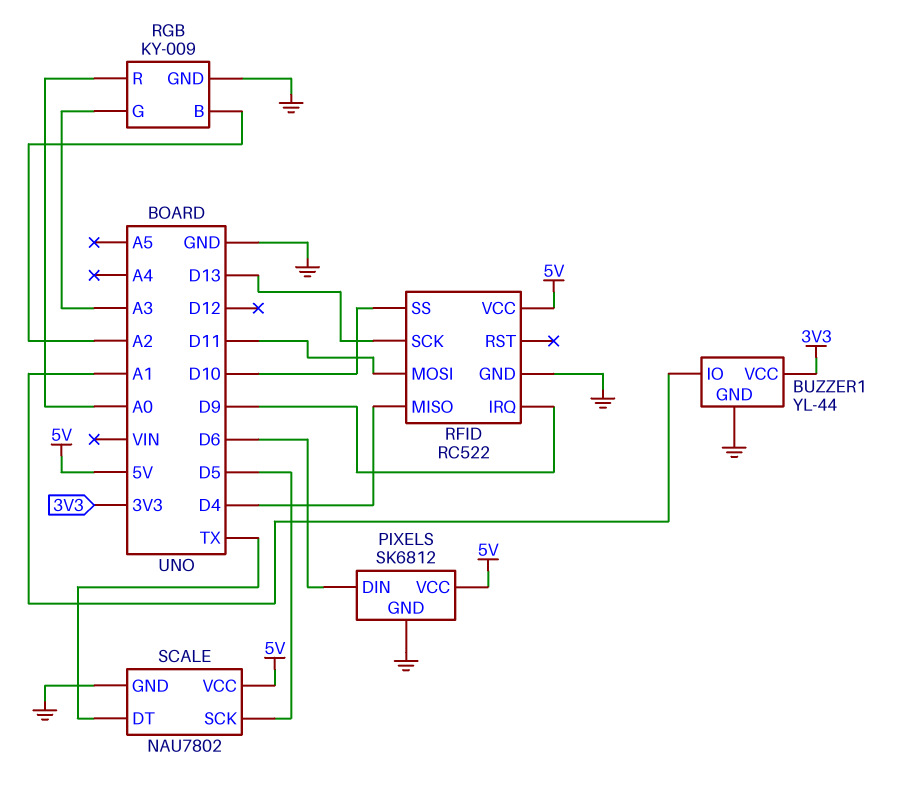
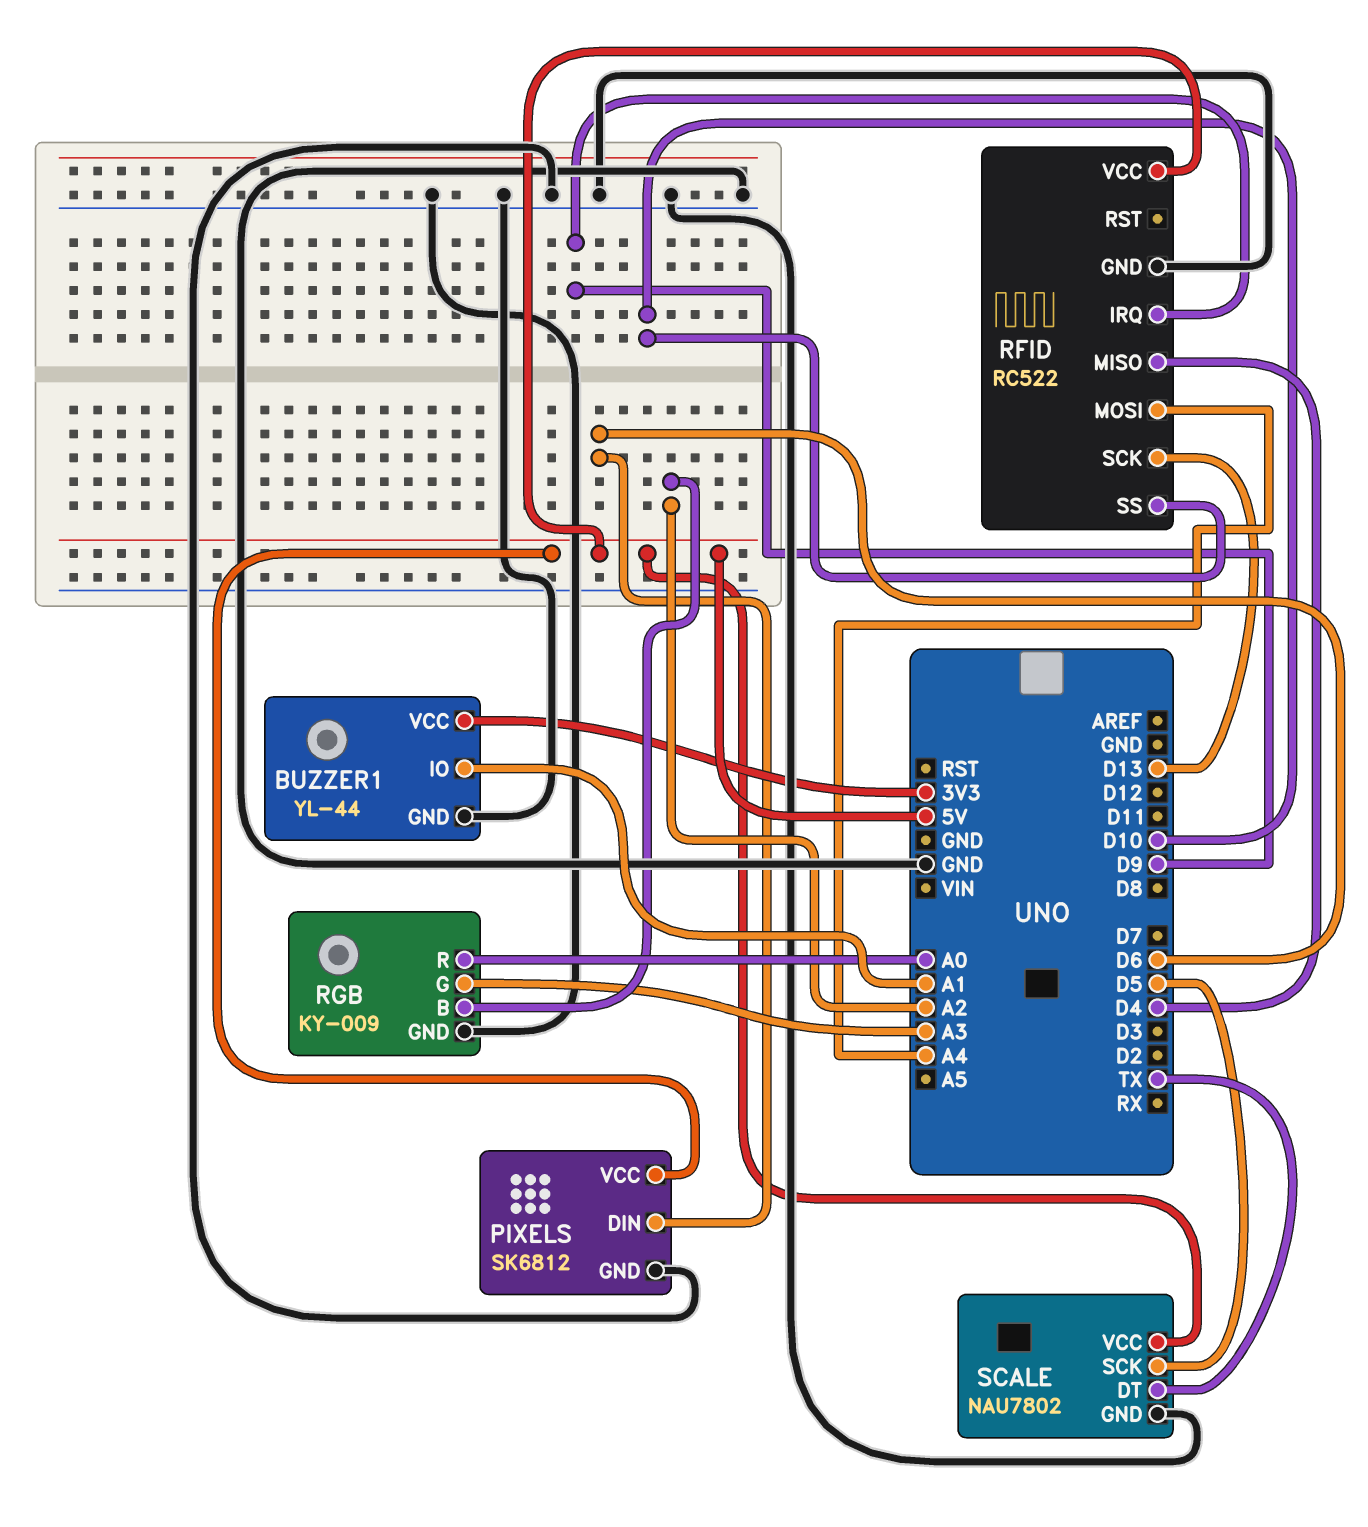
RFID pin MOSI: D11 -> A4

